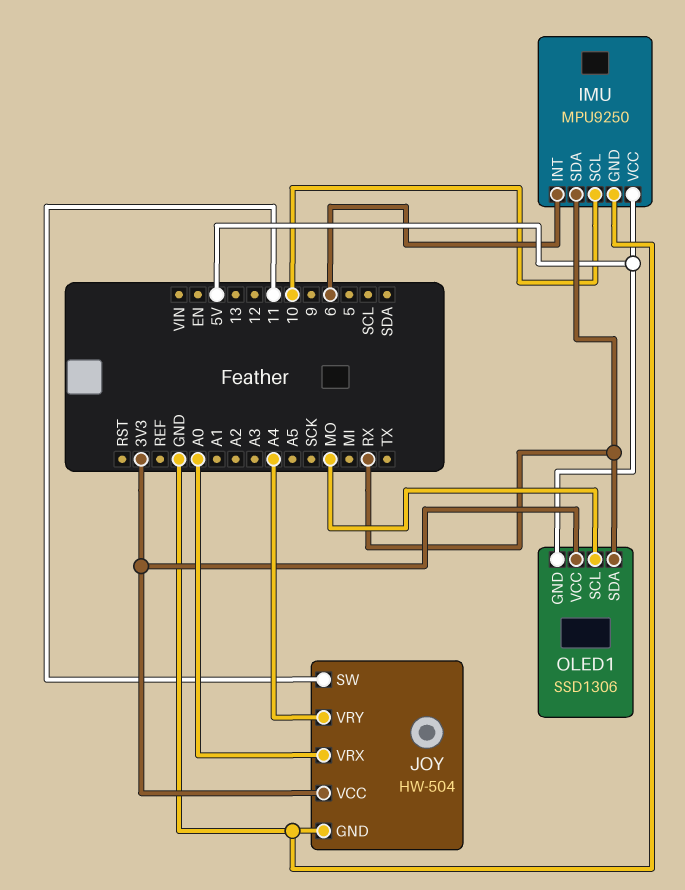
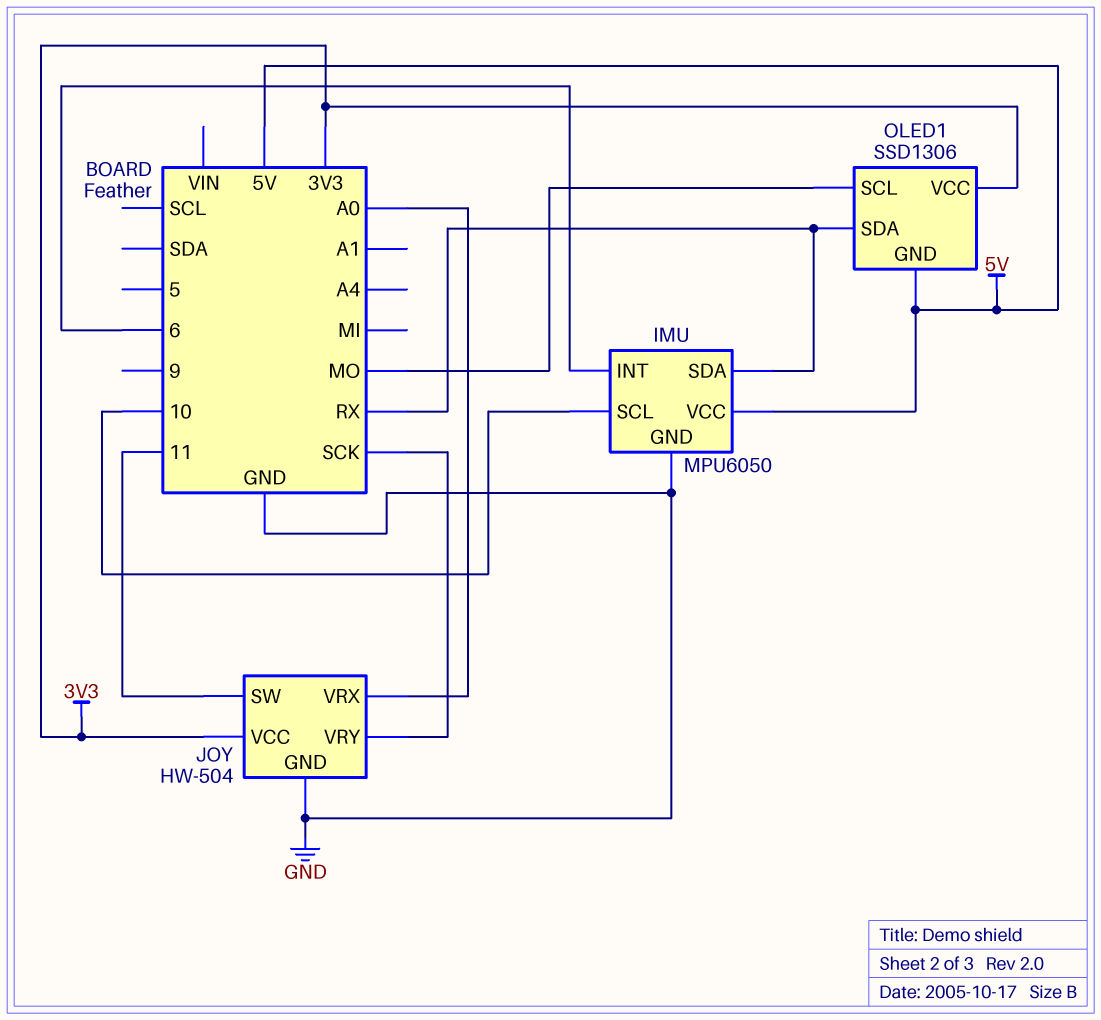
IMU: MPU9250 -> MPU6050
JOY pin VRY: A4 -> SCK

